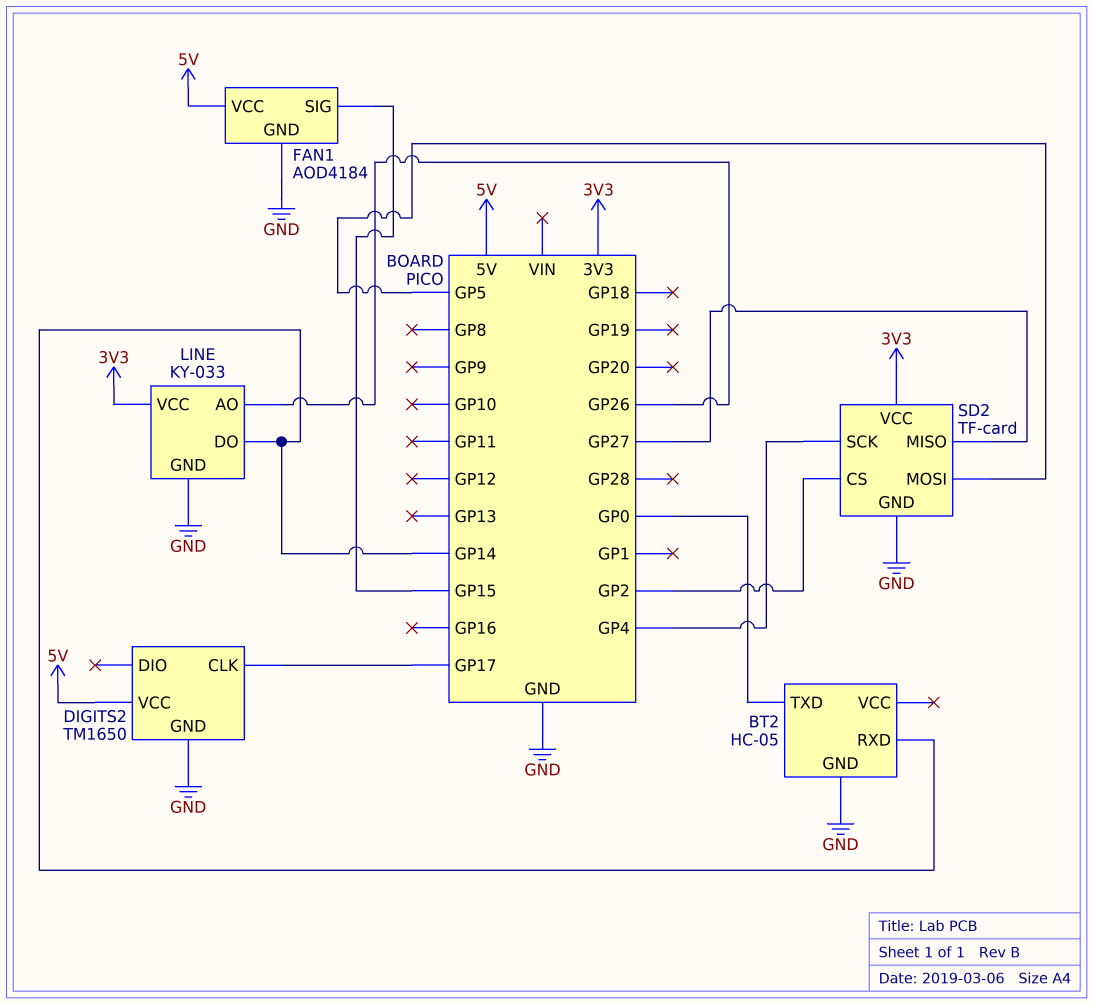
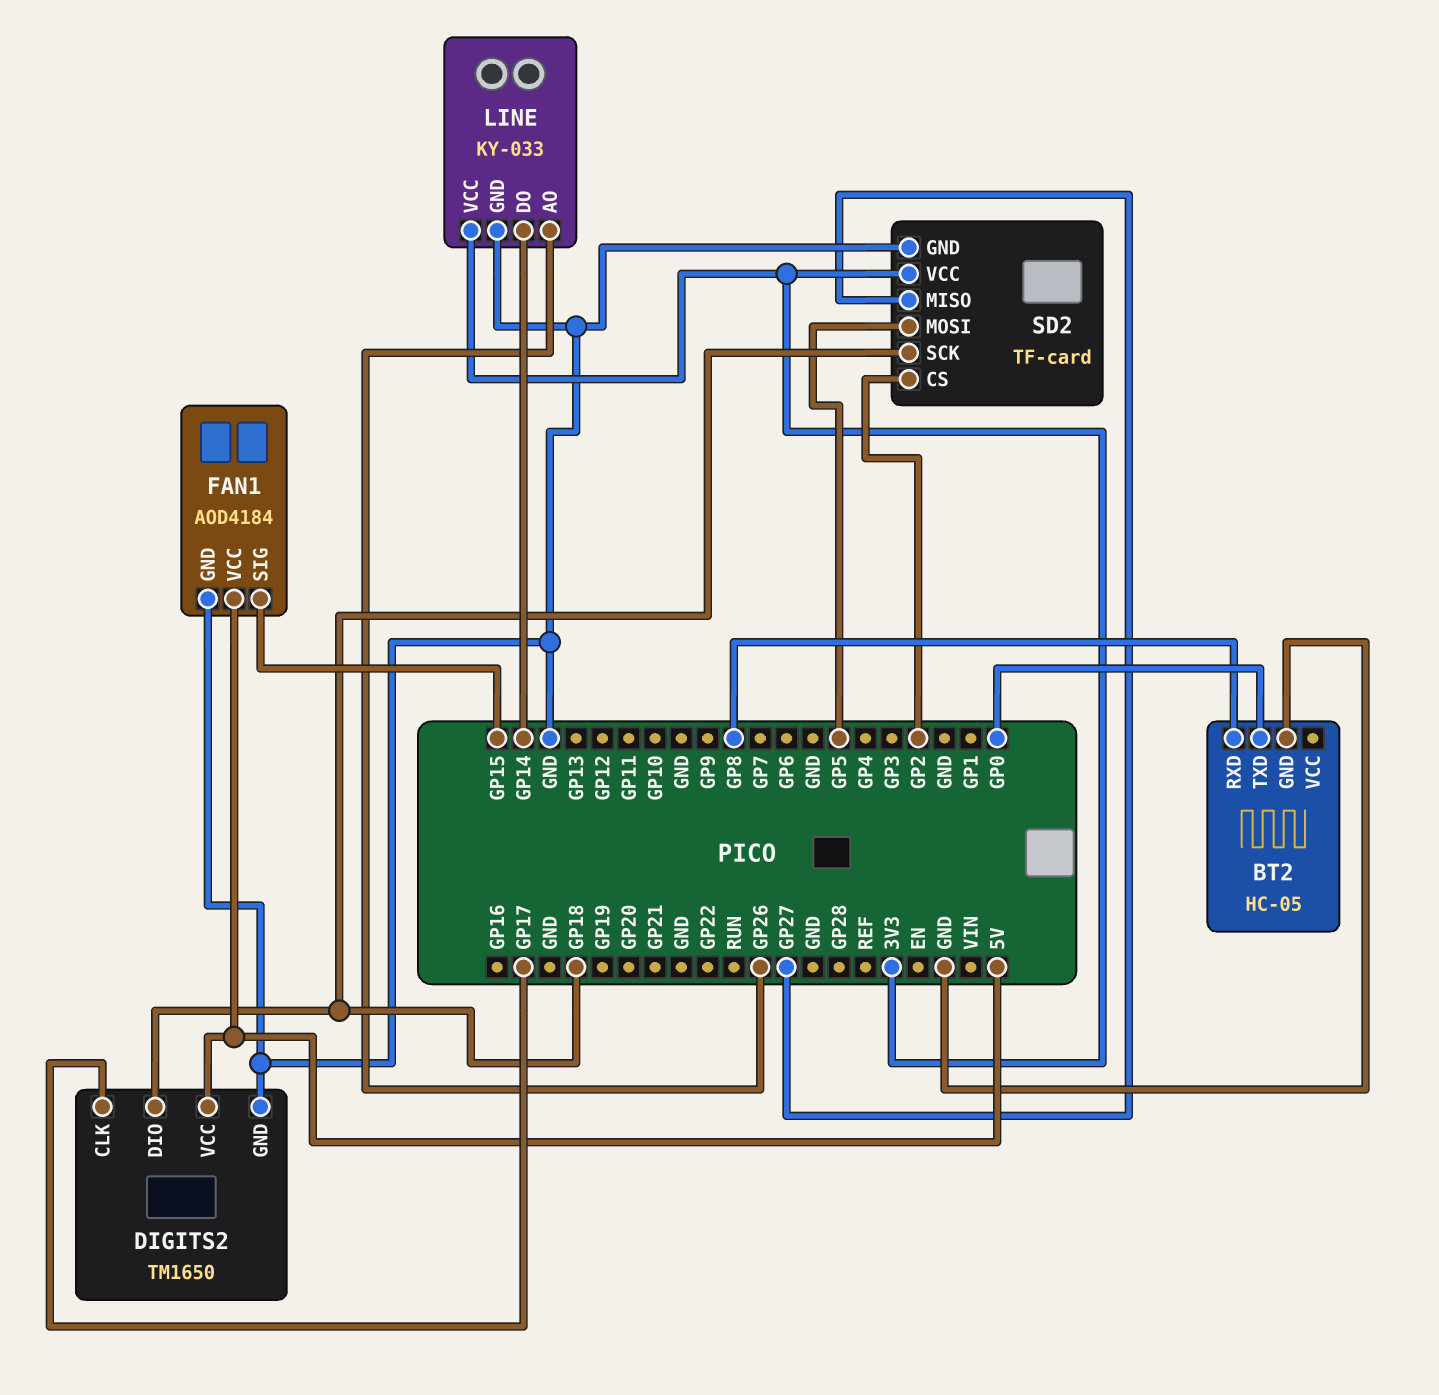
BT2 pin RXD: GP14 -> GP8
DIGITS2 pin DIO: none -> GP18
SD2 pin SCK: GP4 -> GP18

